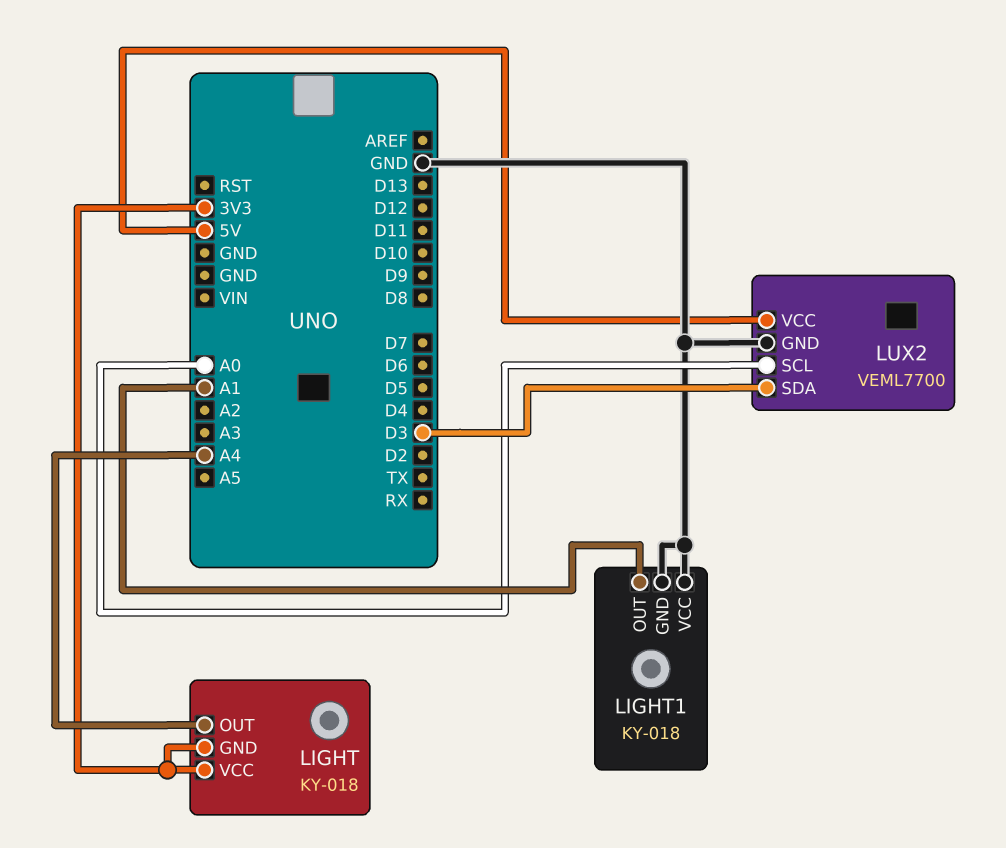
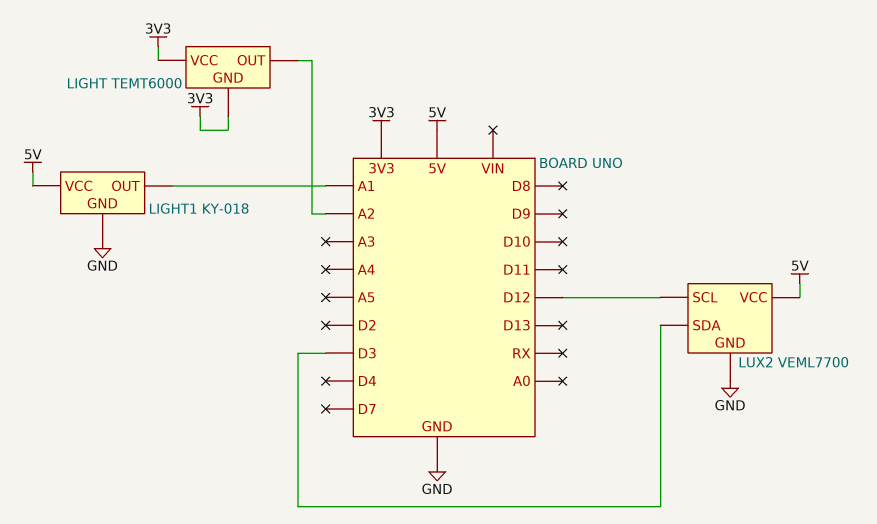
LIGHT: KY-018 -> TEMT6000
LIGHT pin OUT: A4 -> A2
LIGHT1 pin VCC: GND -> 5V
LUX2 pin SCL: A0 -> D12

